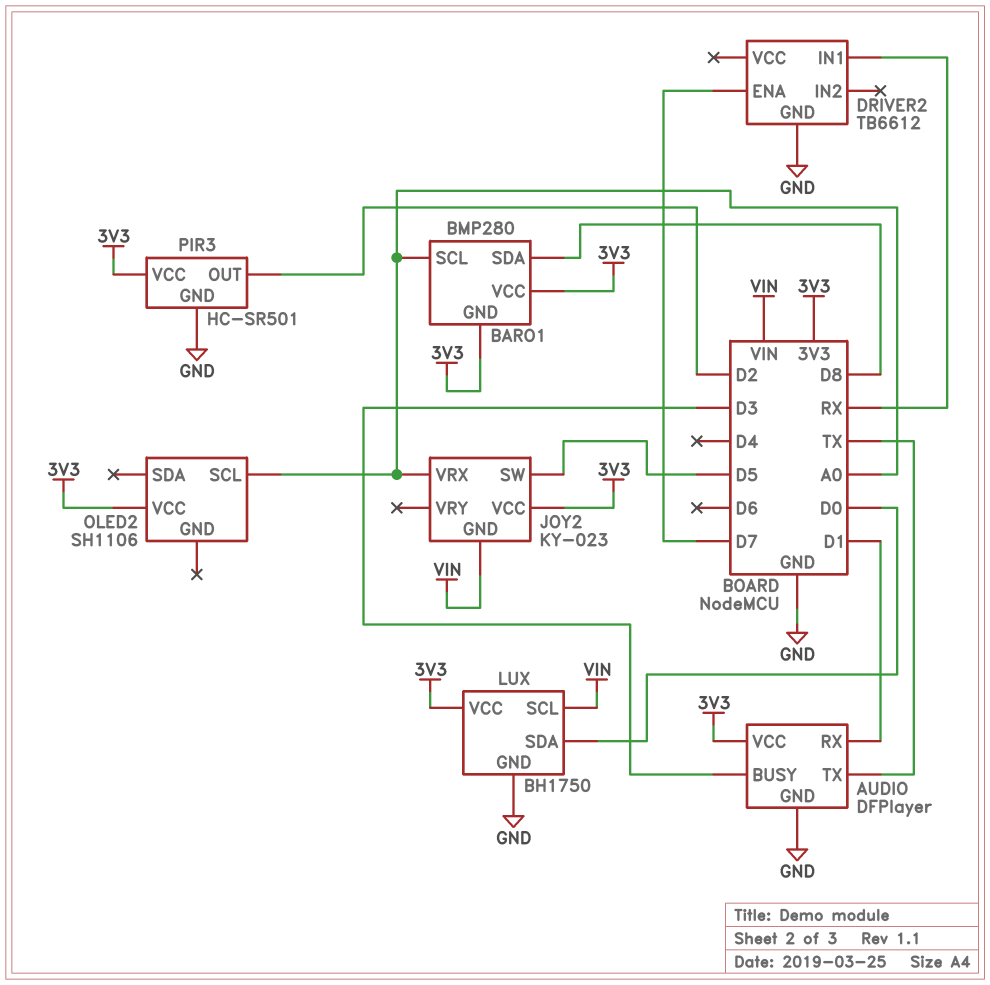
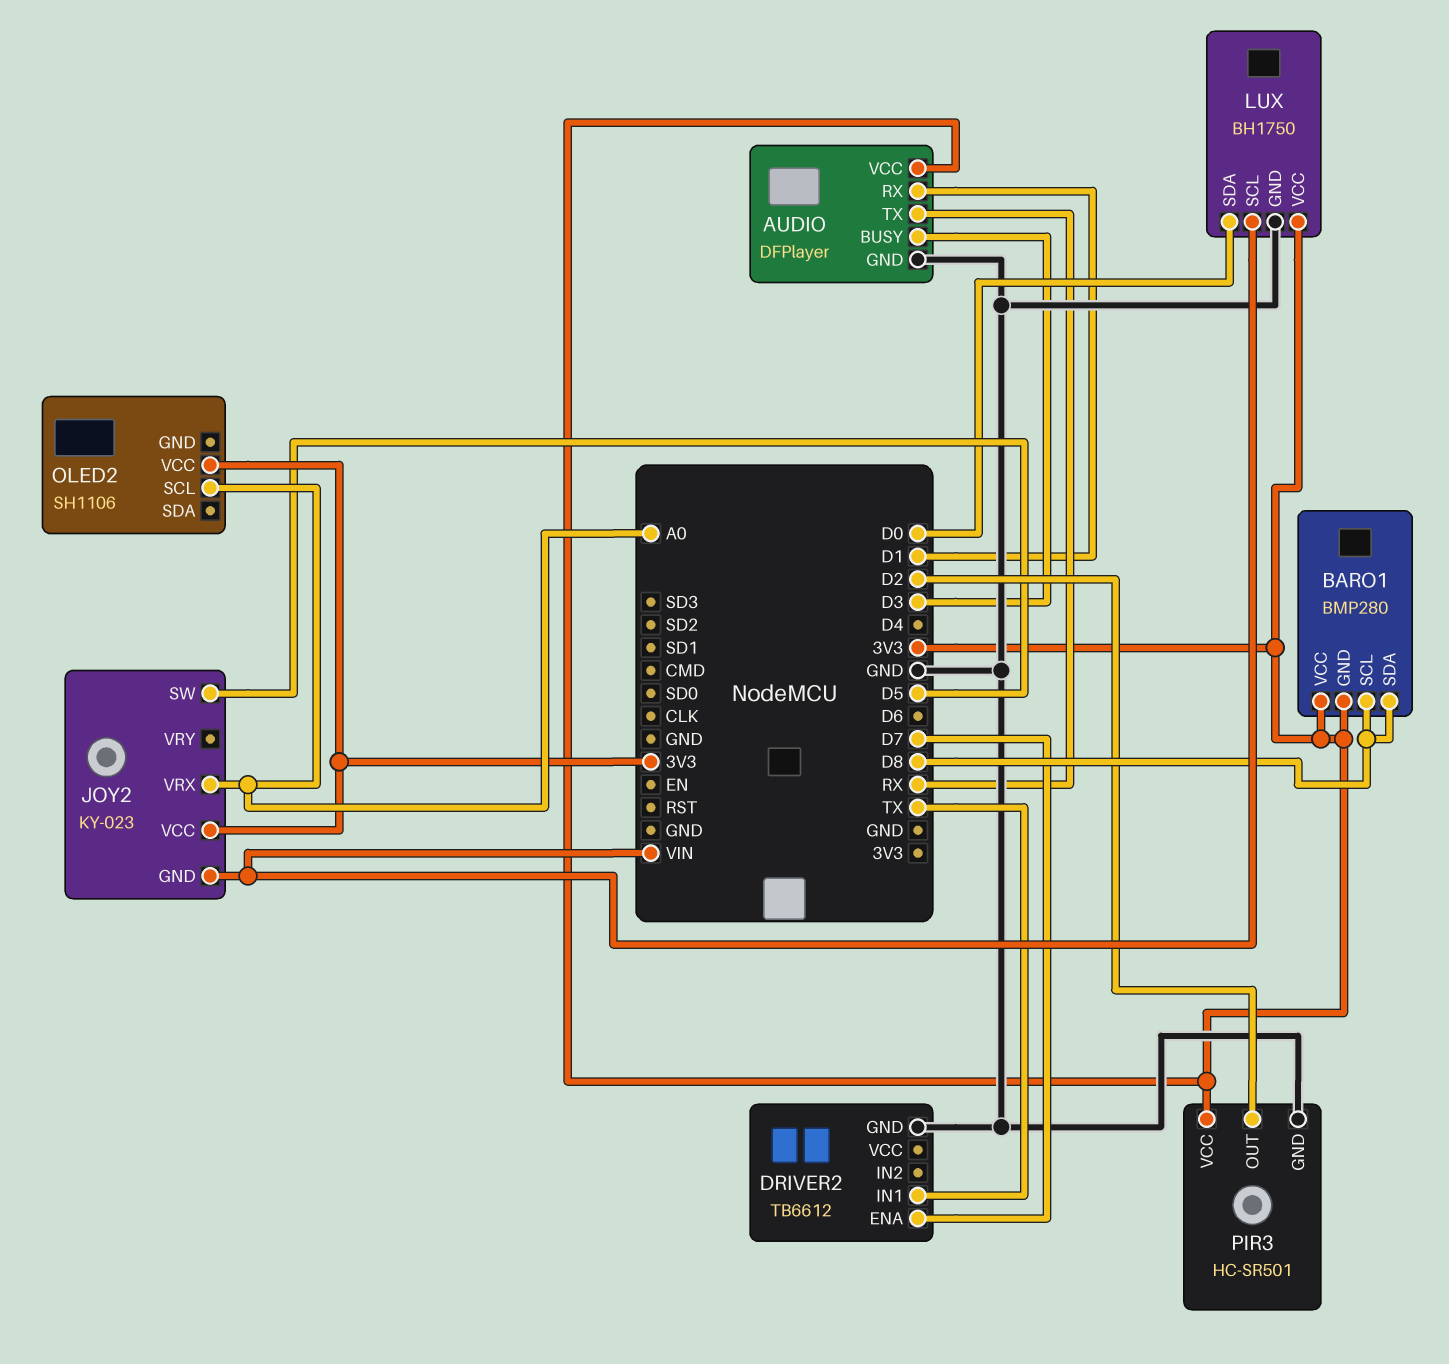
AUDIO pin TX: TX -> RX
BARO1 pin SCL: A0 -> D8
DRIVER2 pin IN1: RX -> TX

